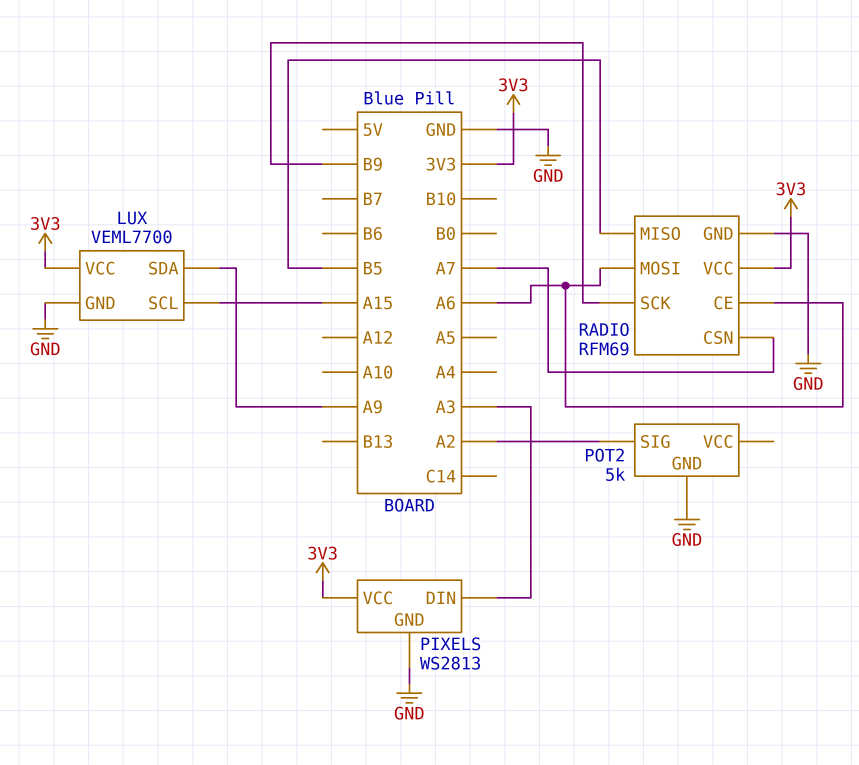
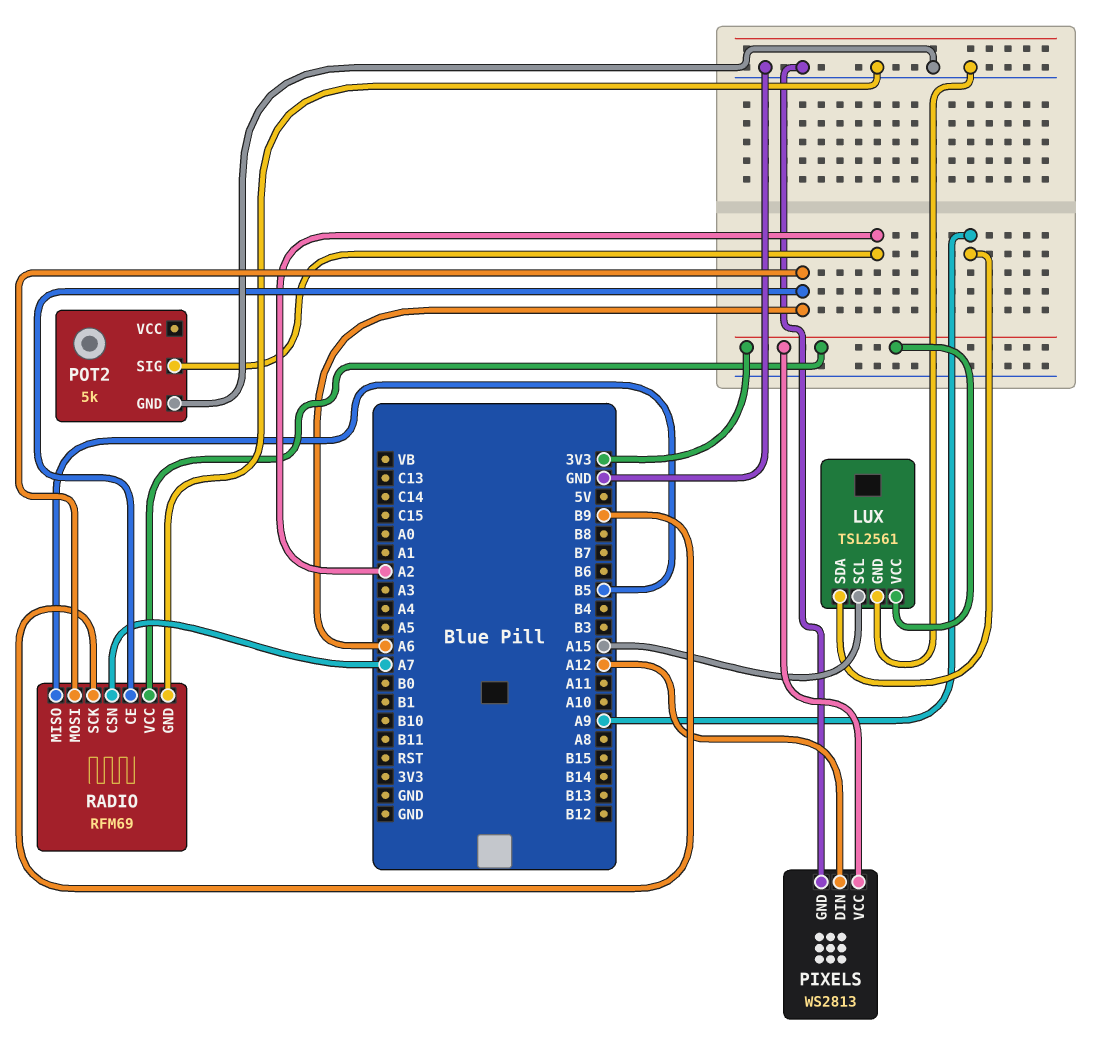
LUX: VEML7700 -> TSL2561
PIXELS pin DIN: A3 -> A12

